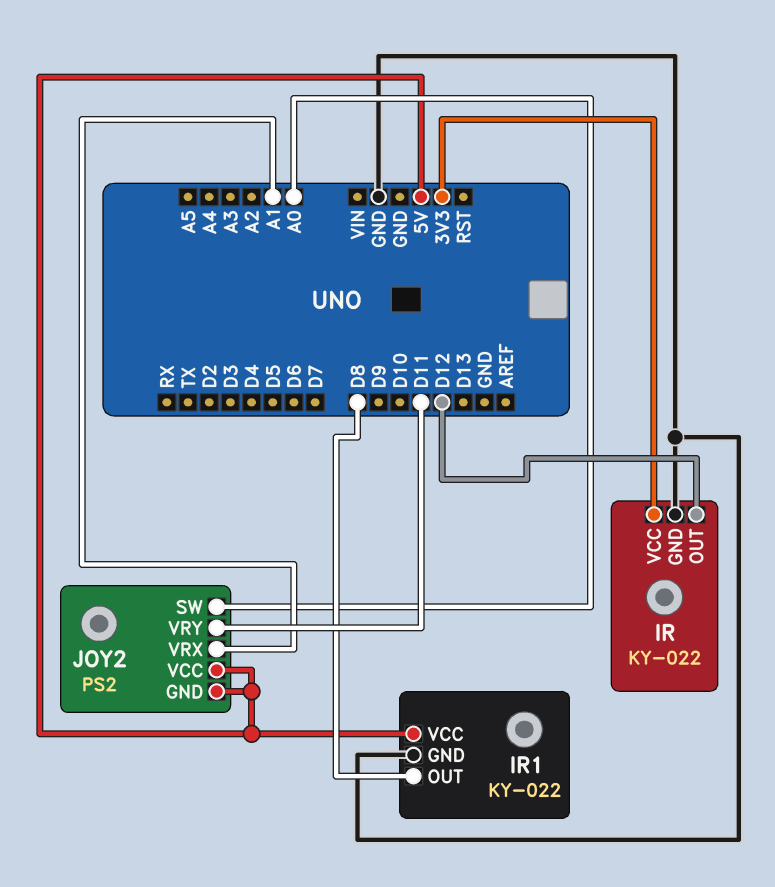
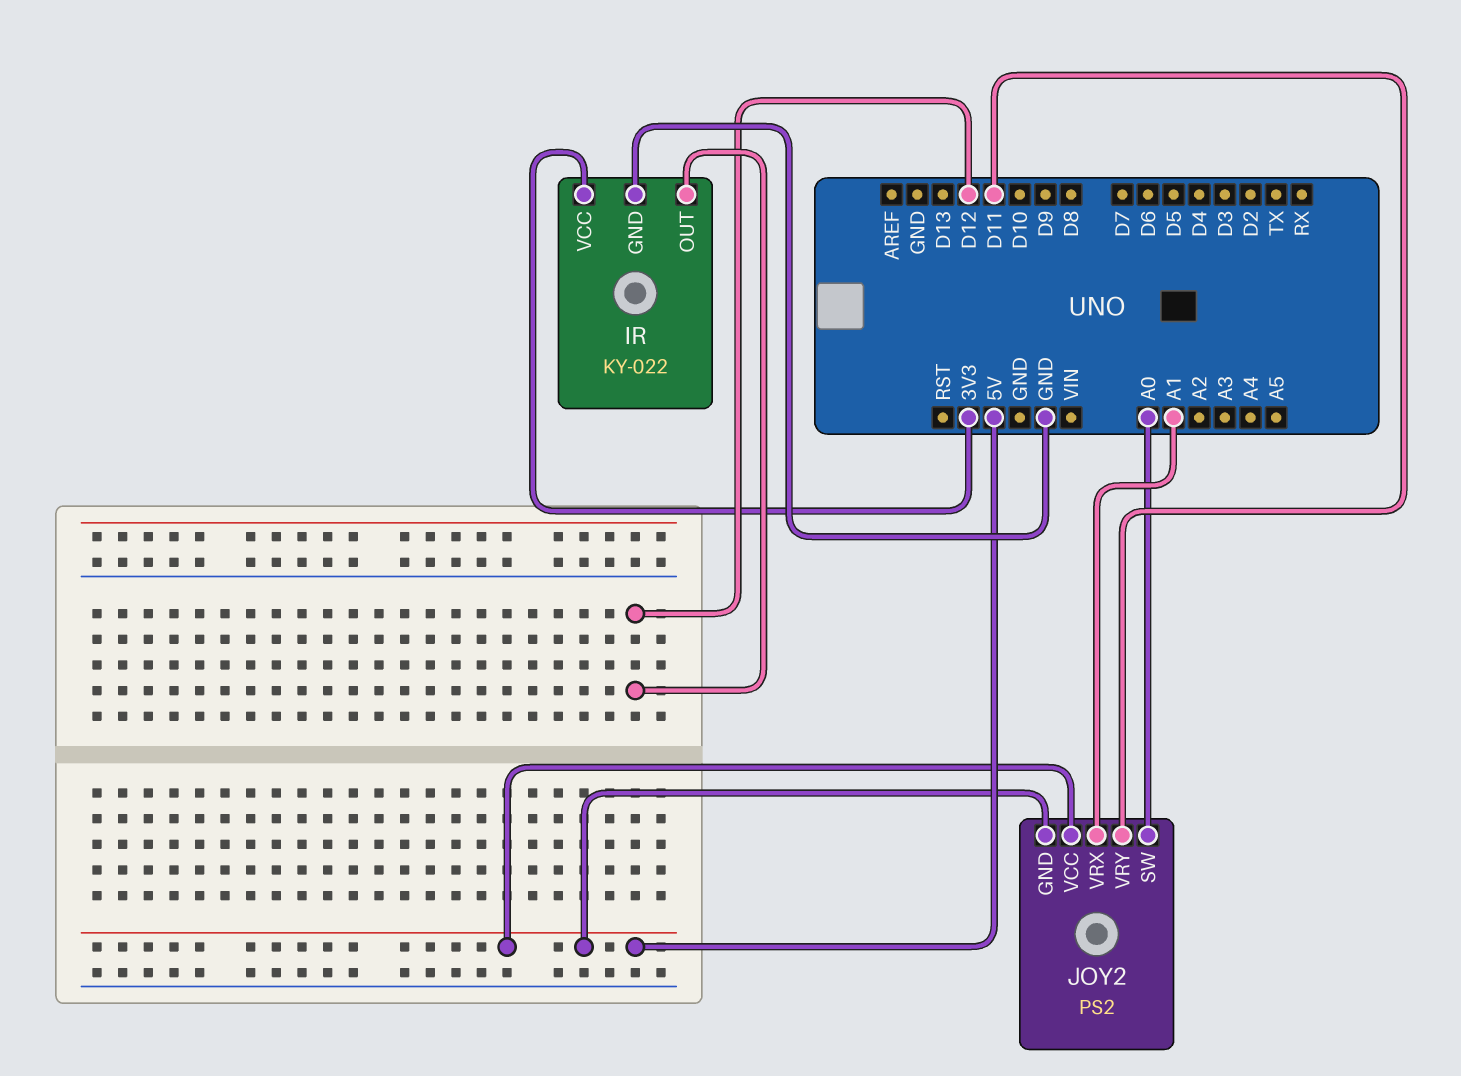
IR1: KY-022 -> none
IR1 pin GND: GND -> none
IR1 pin OUT: D8 -> none
IR1 pin VCC: 5V -> none

